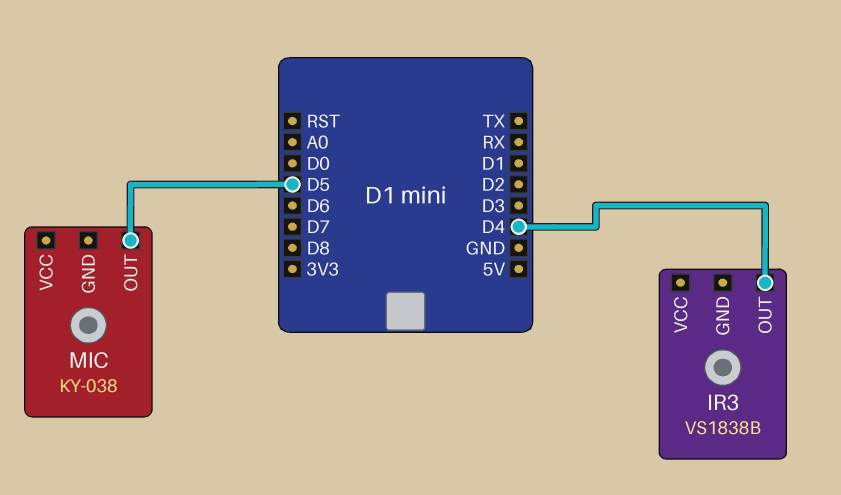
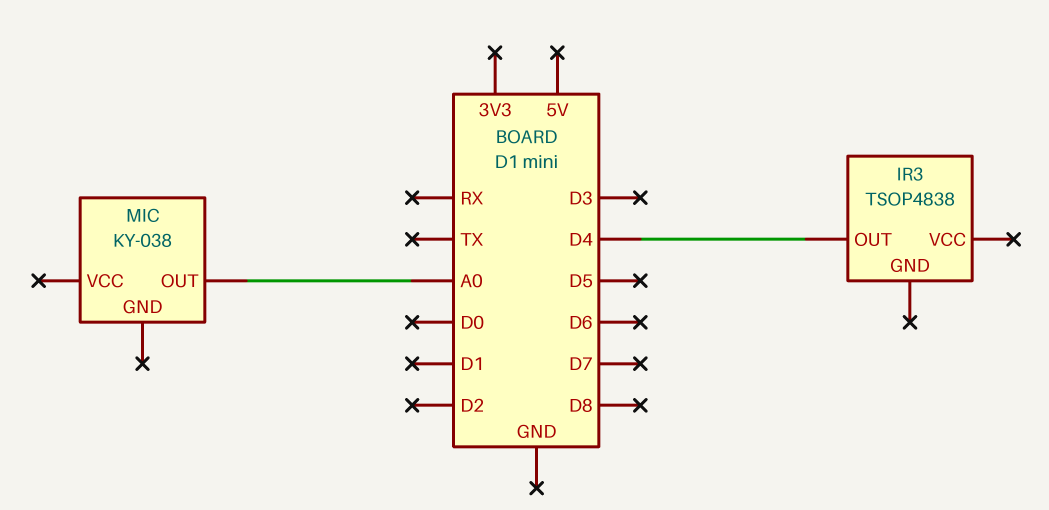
IR3: VS1838B -> TSOP4838
MIC pin OUT: D5 -> A0

